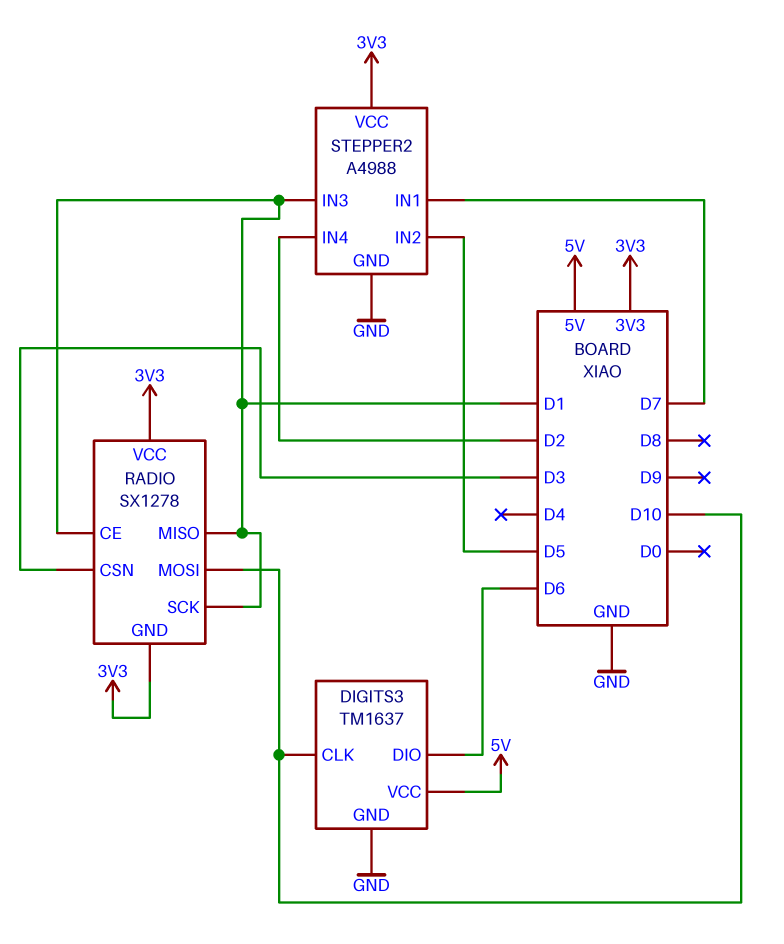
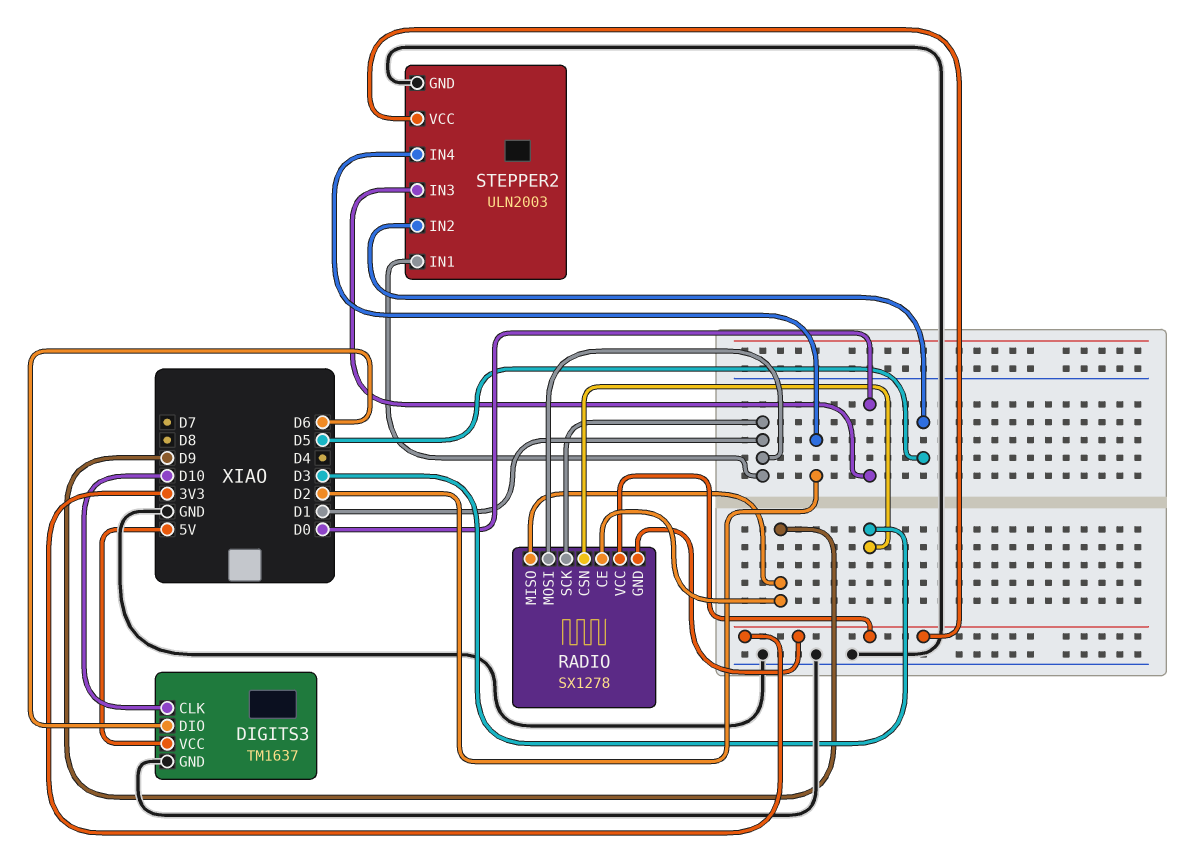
RADIO pin CE: D1 -> D9
RADIO pin MISO: D1 -> D9
RADIO pin MOSI: D10 -> D1
STEPPER2: A4988 -> ULN2003
STEPPER2 pin IN1: D7 -> D1
STEPPER2 pin IN3: D1 -> D0

